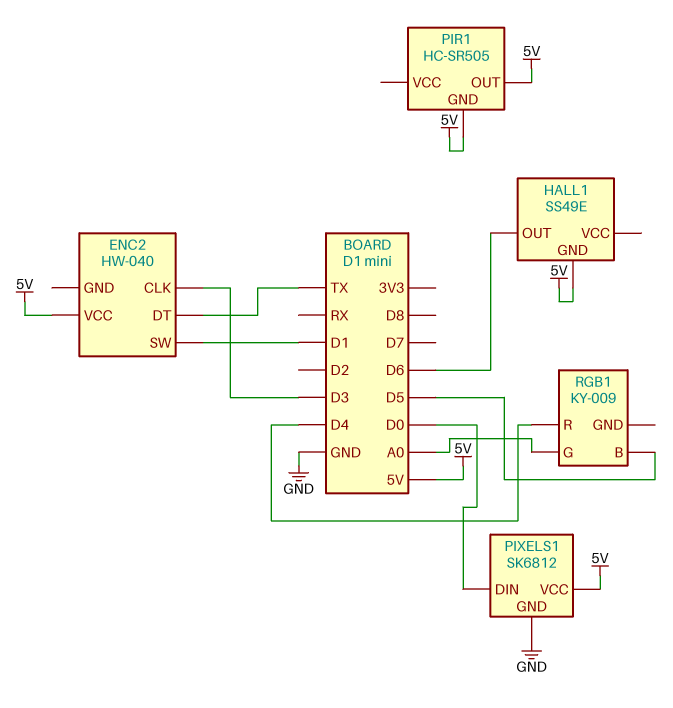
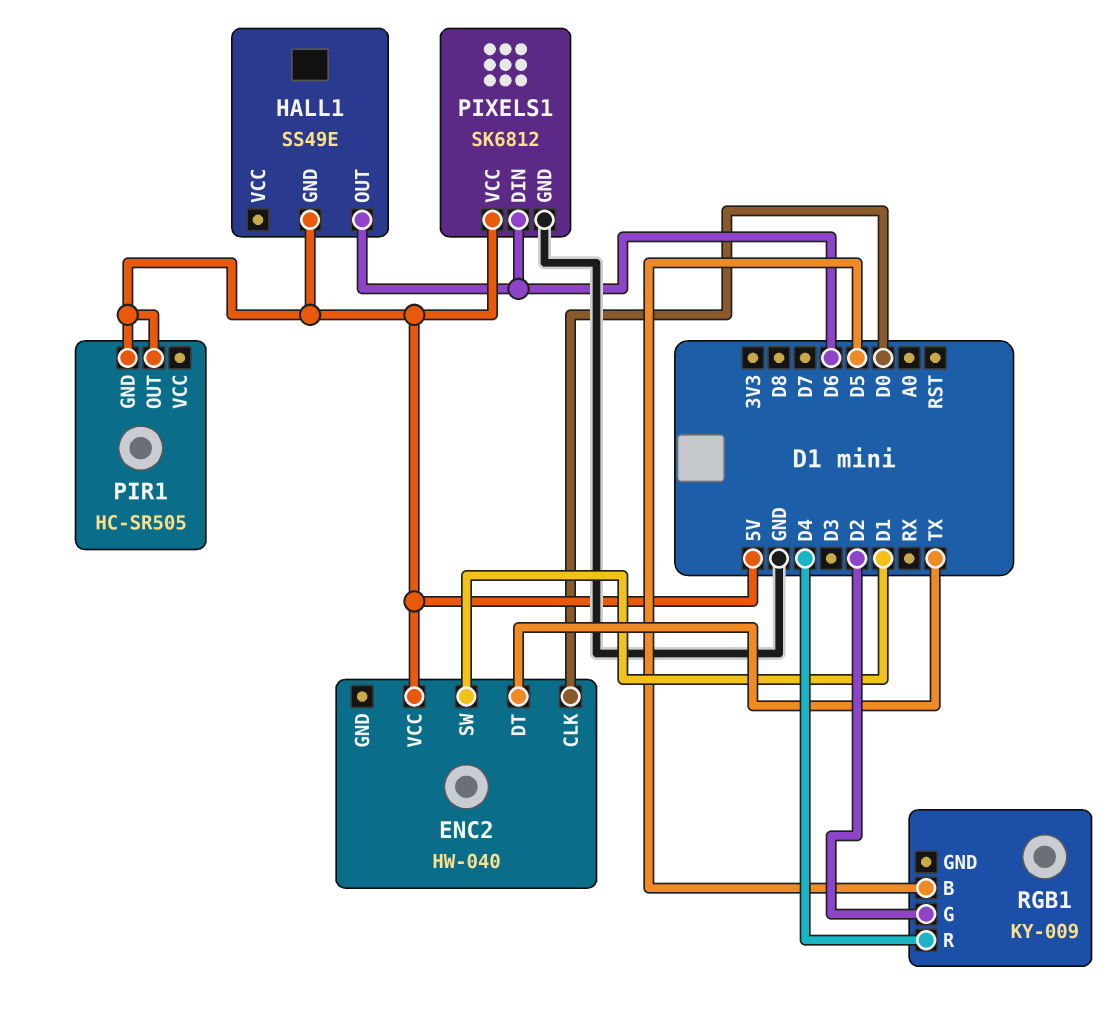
ENC2 pin CLK: D3 -> D0
PIXELS1 pin DIN: D0 -> D6
RGB1 pin G: A0 -> D2

